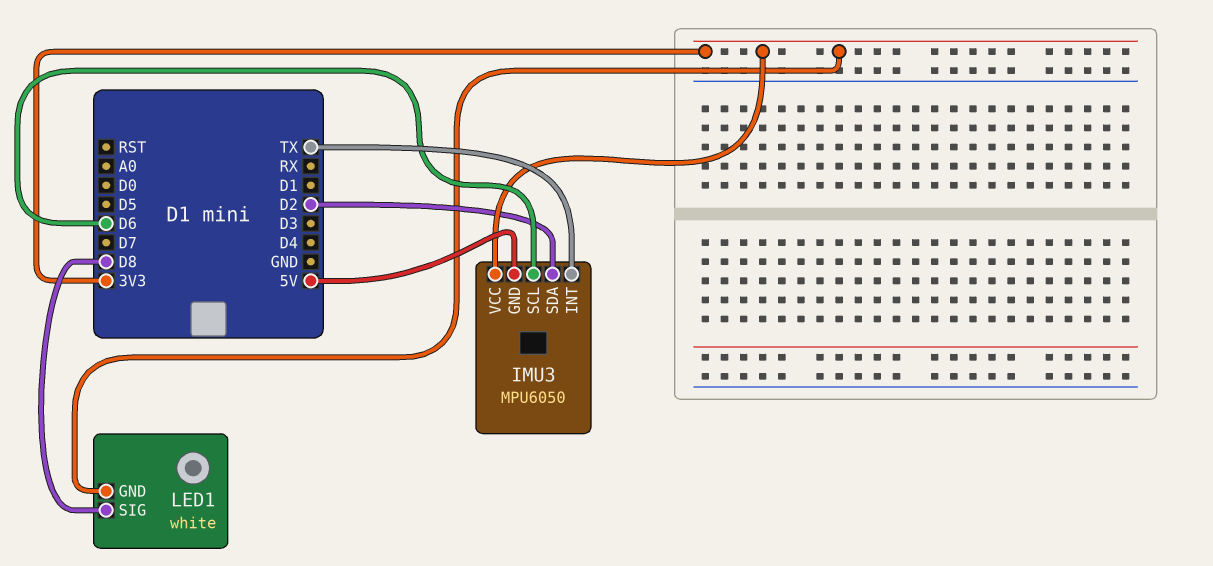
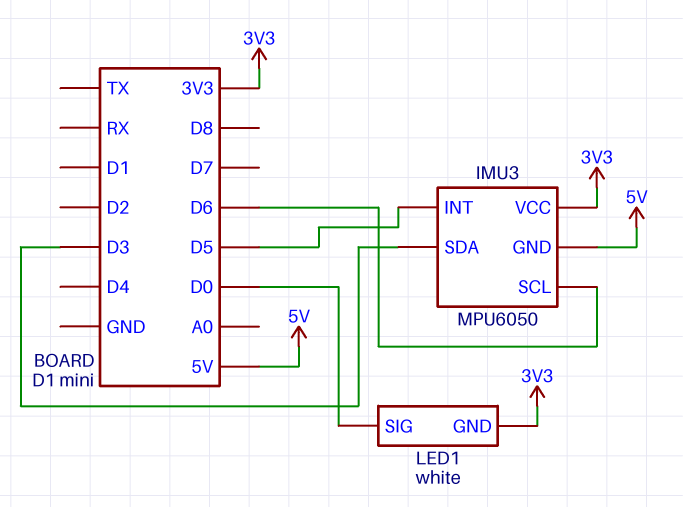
IMU3 pin INT: TX -> D5
IMU3 pin SDA: D2 -> D3
LED1 pin SIG: D8 -> D0

